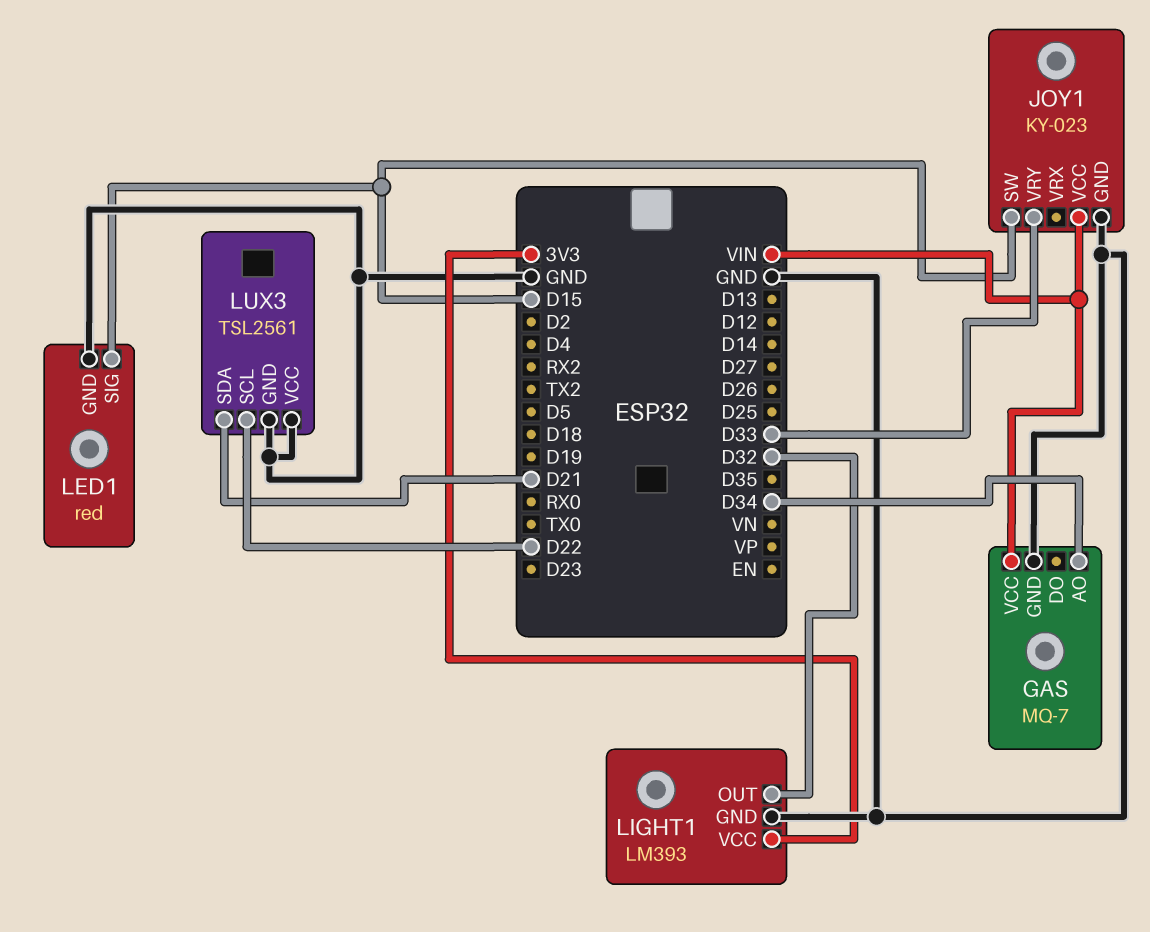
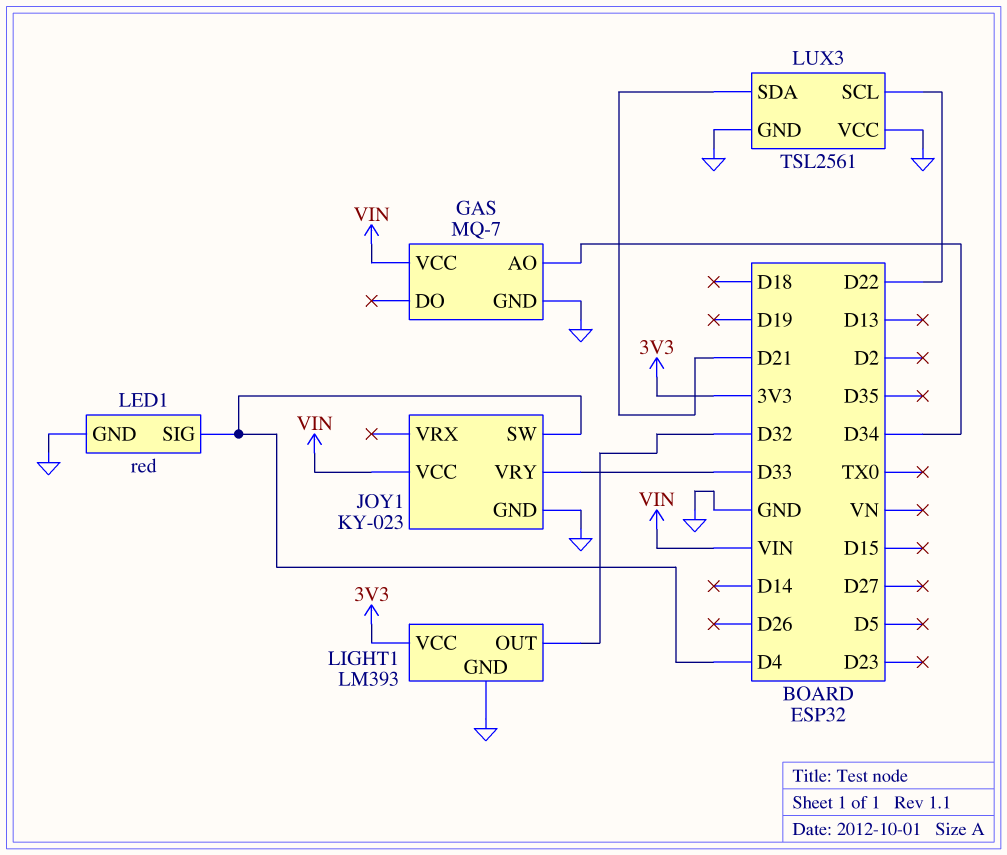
JOY1 pin SW: D15 -> D4
LED1 pin SIG: D15 -> D4

